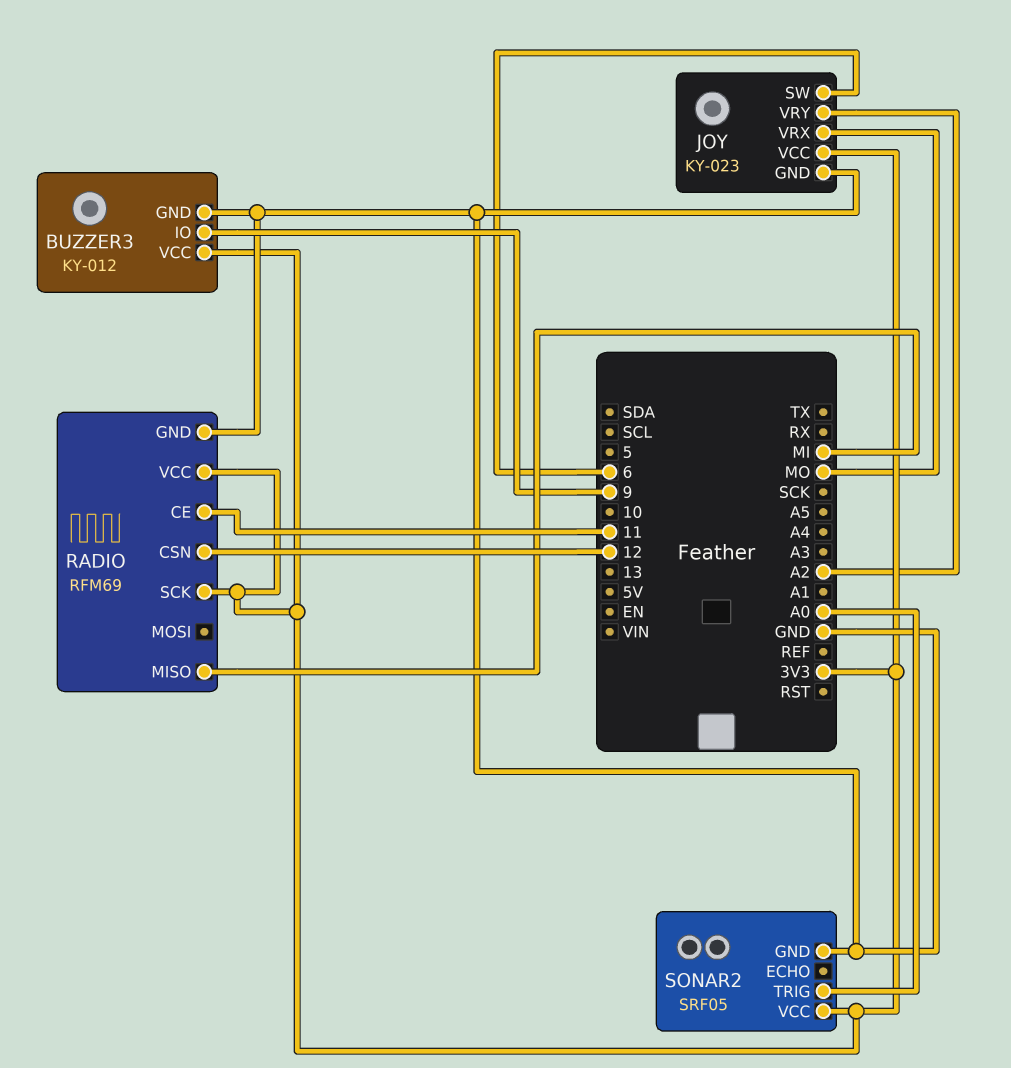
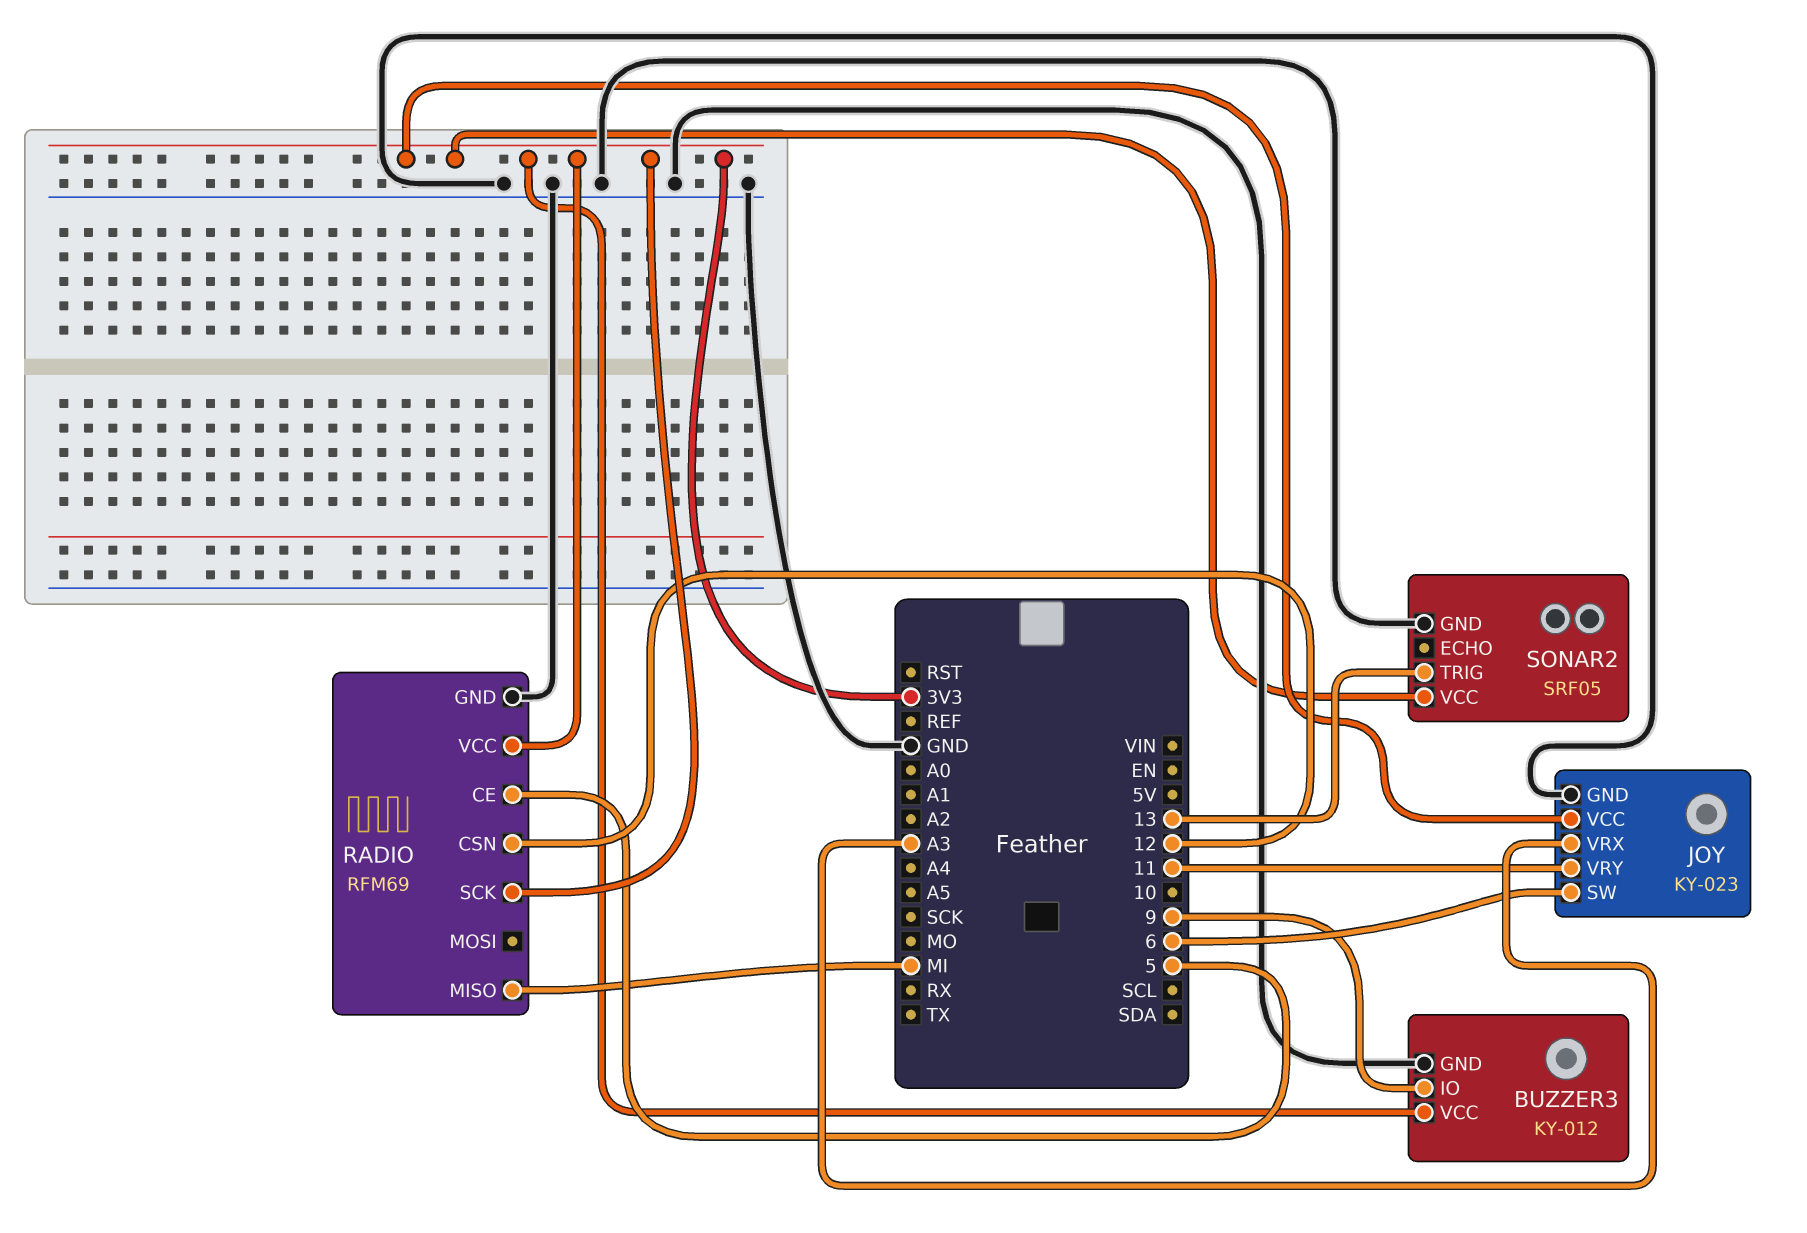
JOY pin VRX: MO -> A3
JOY pin VRY: A2 -> 11
RADIO pin CE: 11 -> 5
SONAR2 pin TRIG: A0 -> 13

